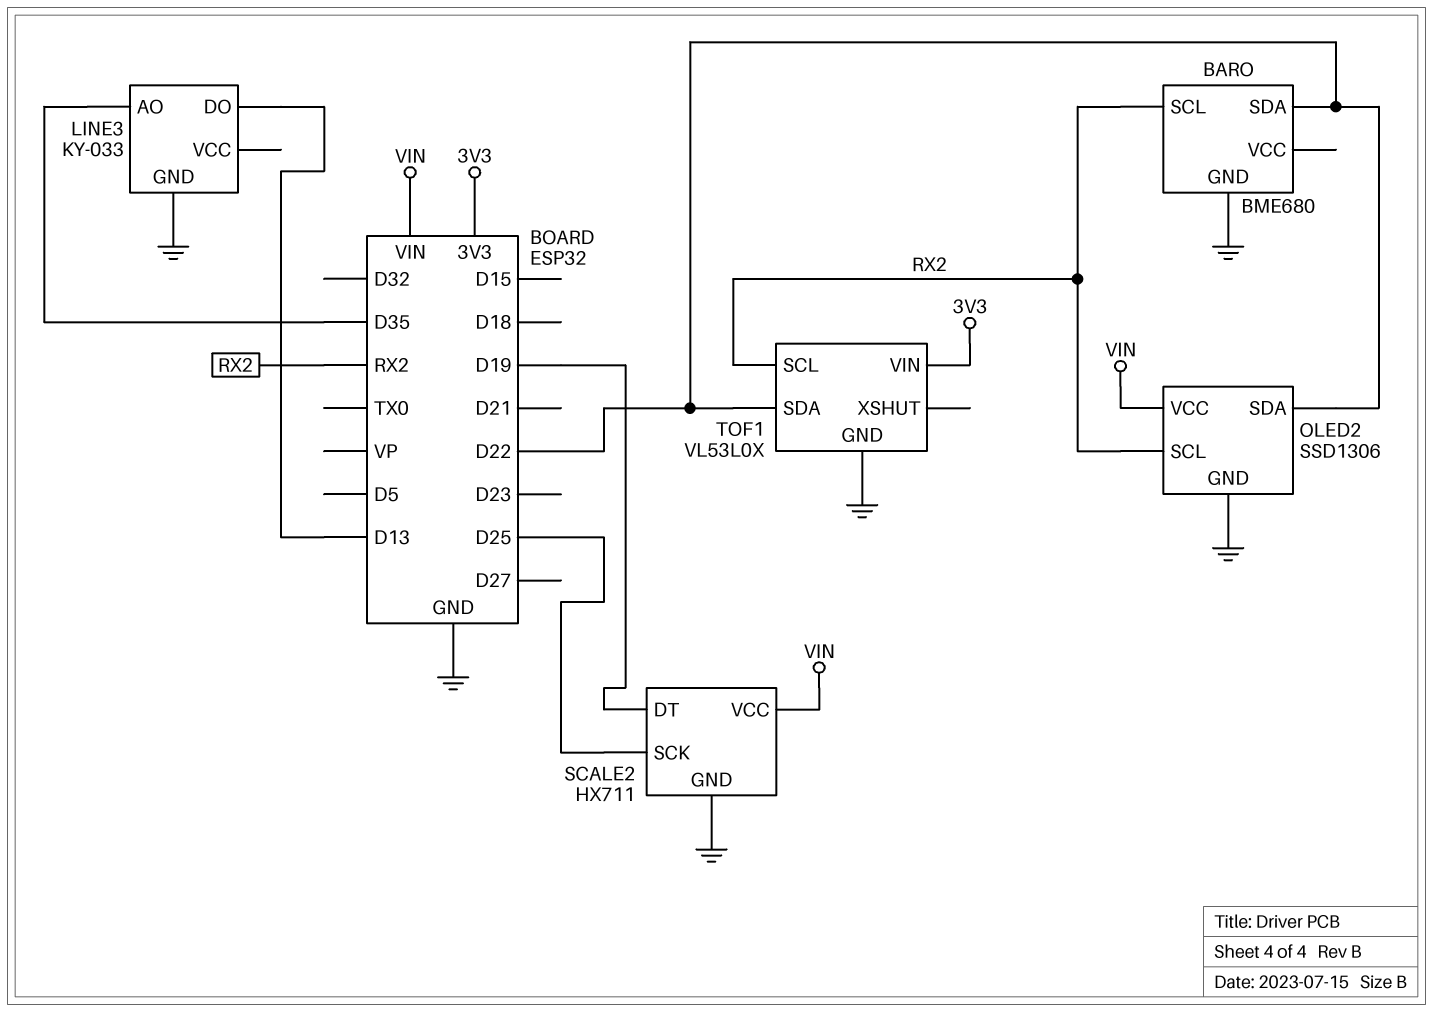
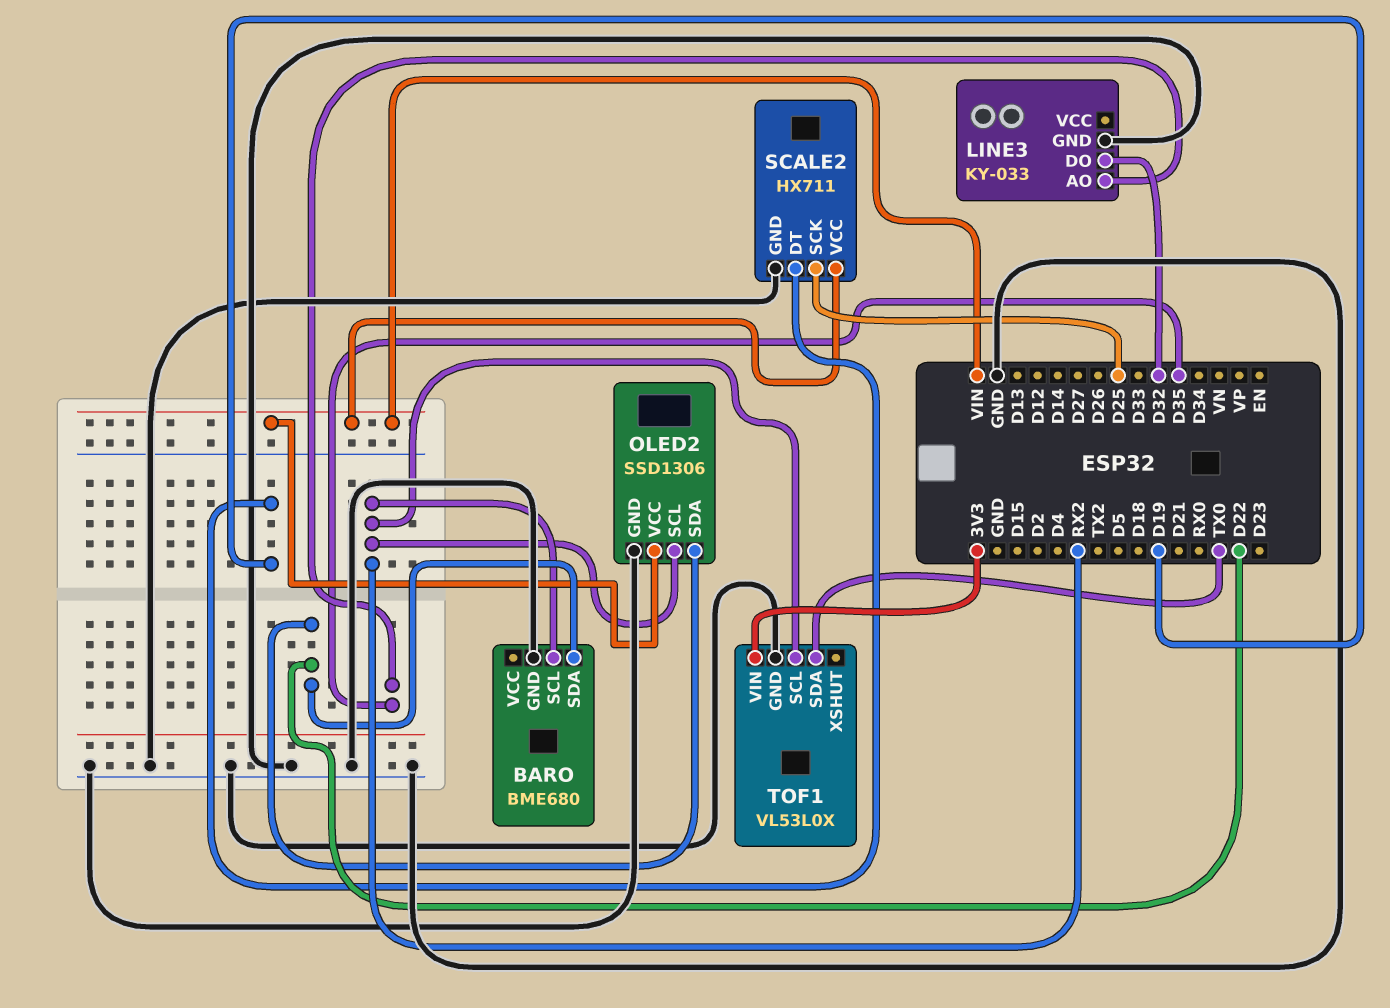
LINE3 pin DO: D13 -> D32
TOF1 pin SDA: D22 -> TX0

